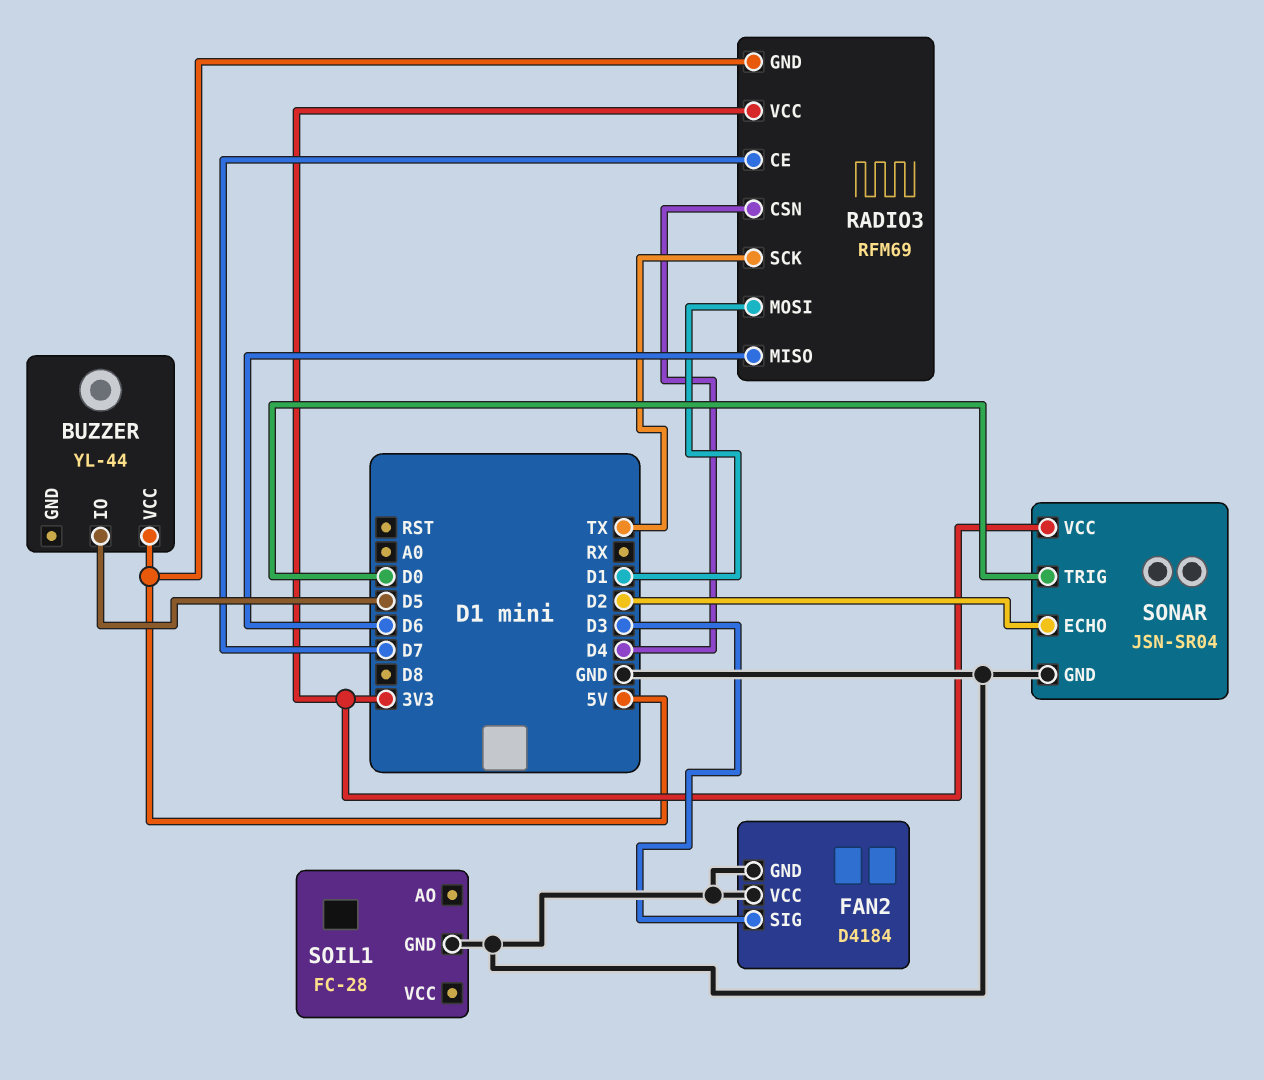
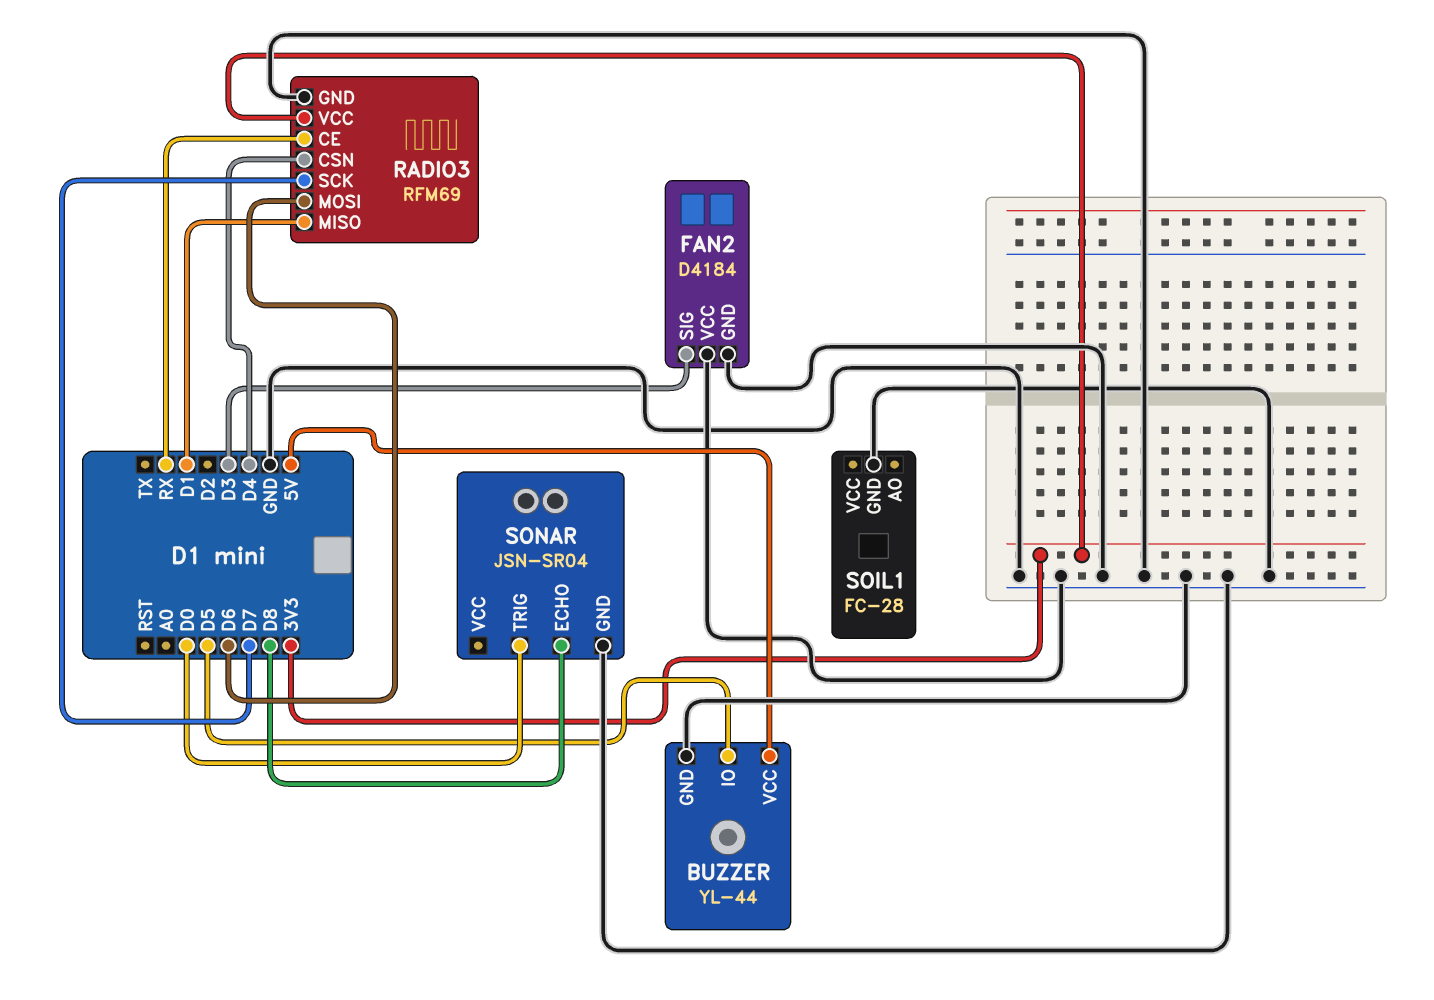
BUZZER pin GND: none -> GND
RADIO3 pin CE: D7 -> RX
RADIO3 pin GND: 5V -> GND
RADIO3 pin MISO: D6 -> D1
RADIO3 pin MOSI: D1 -> D6
RADIO3 pin SCK: TX -> D7
SONAR pin ECHO: D2 -> D8
SONAR pin VCC: 3V3 -> none

